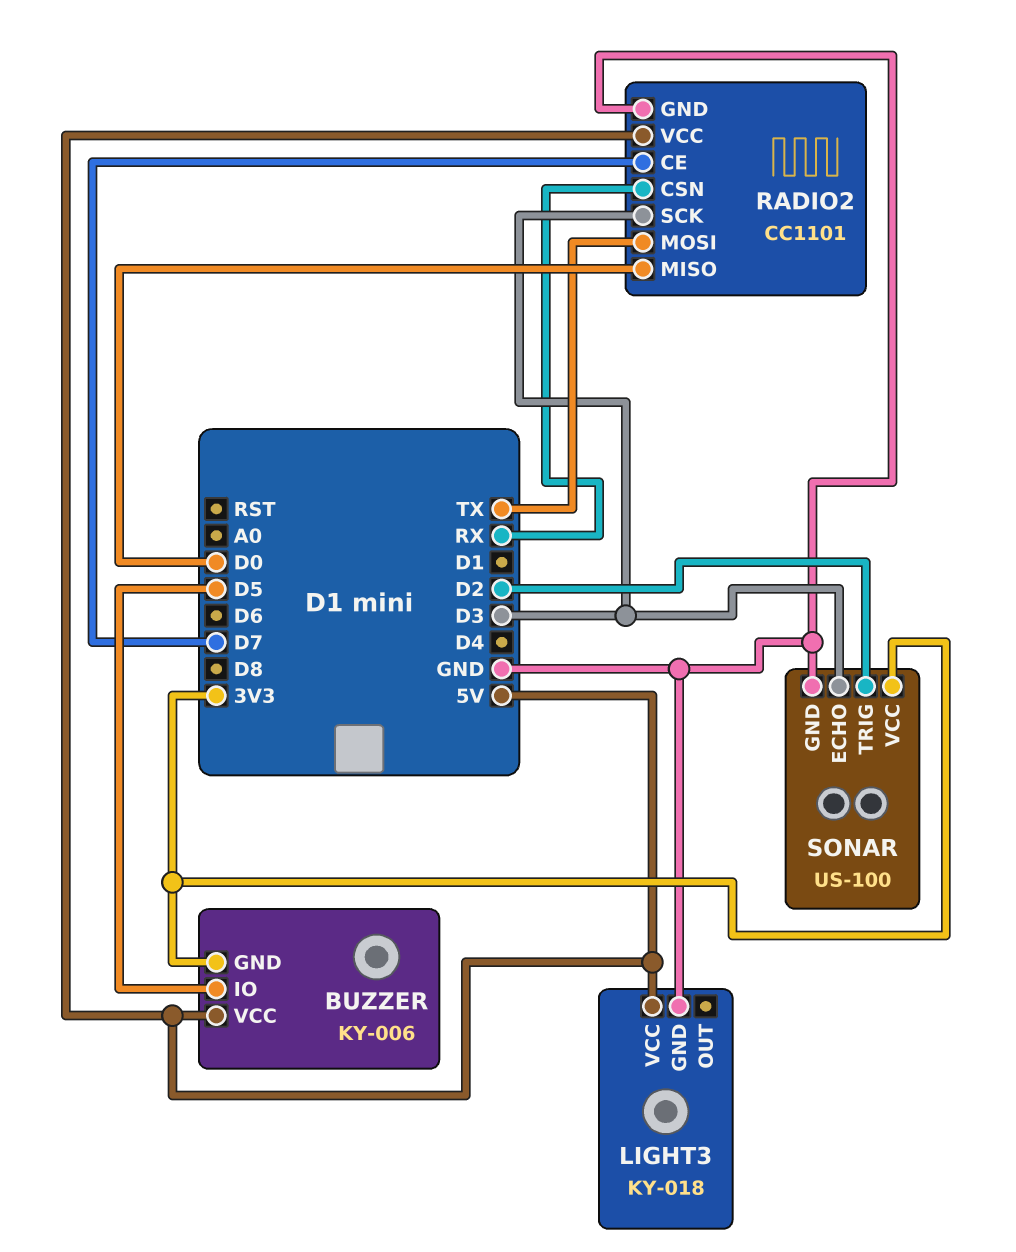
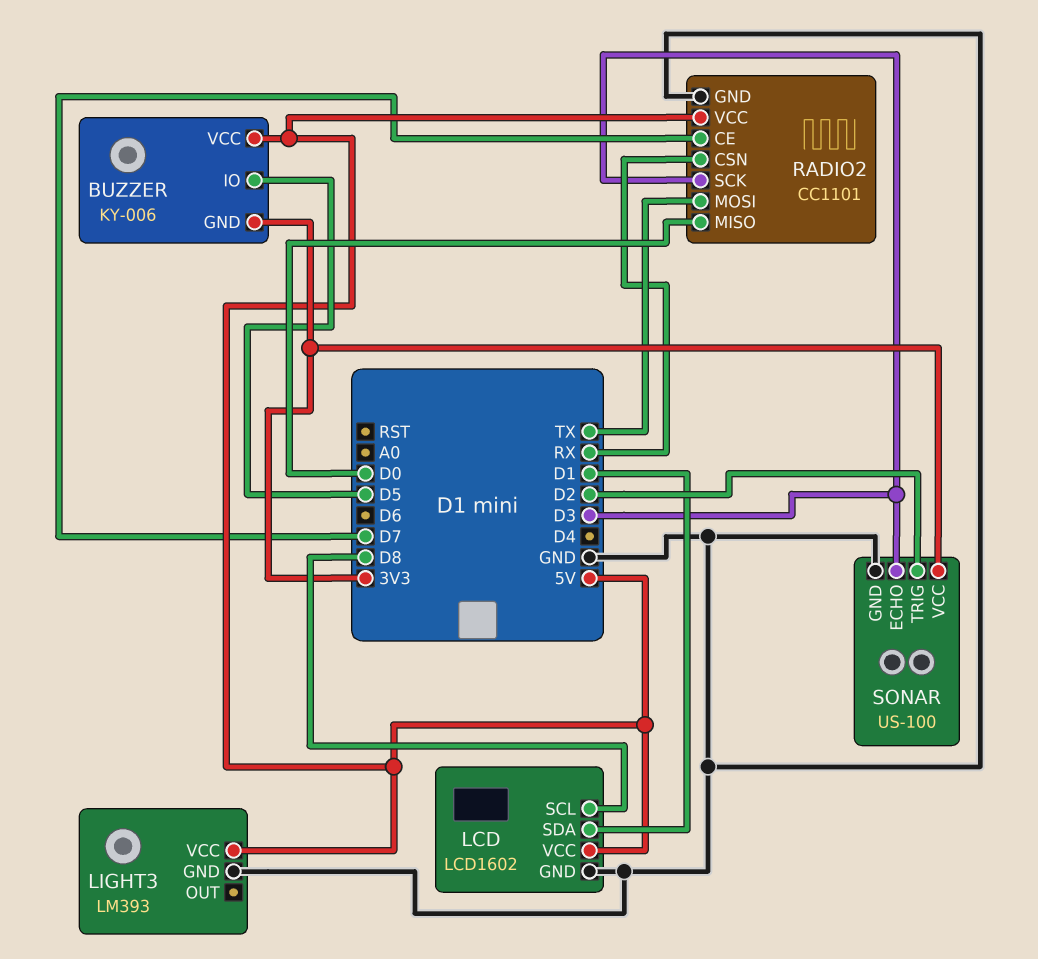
LCD: none -> LCD1602
LCD pin GND: none -> GND
LCD pin SCL: none -> D8
LCD pin SDA: none -> D1
LCD pin VCC: none -> 5V
LIGHT3: KY-018 -> LM393

